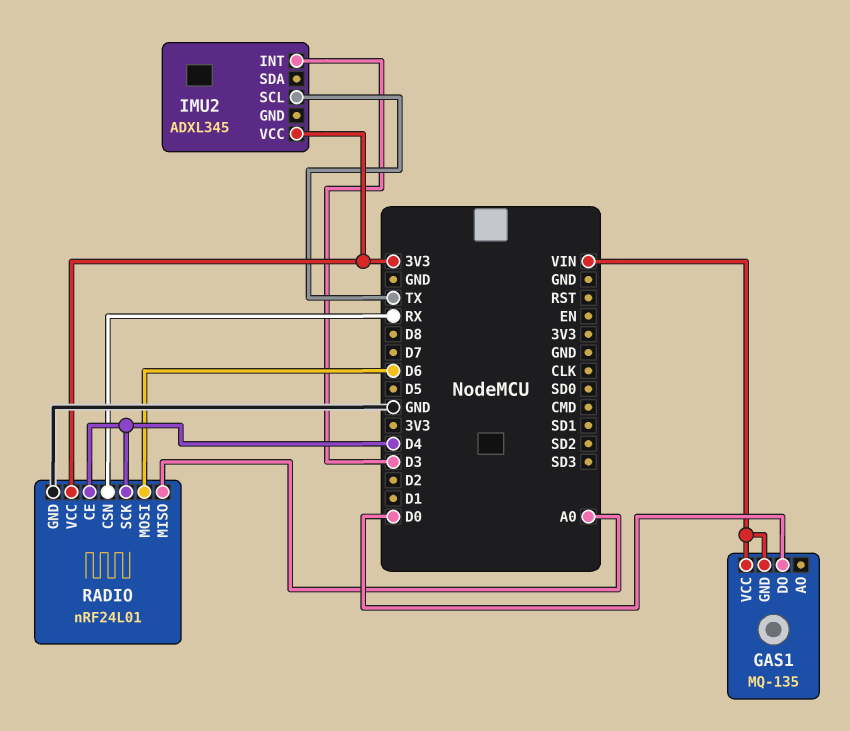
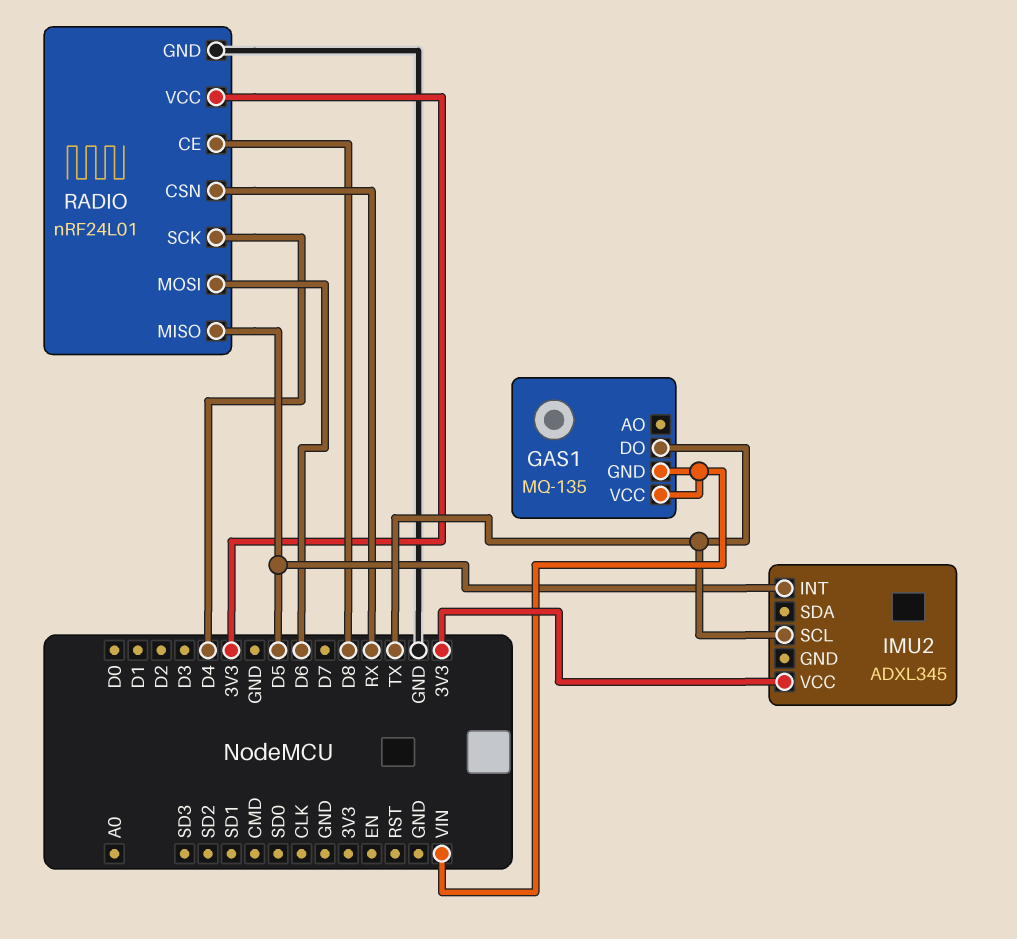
GAS1 pin DO: D0 -> TX
IMU2 pin INT: D3 -> D5
RADIO pin CE: D4 -> D8
RADIO pin MISO: A0 -> D5

